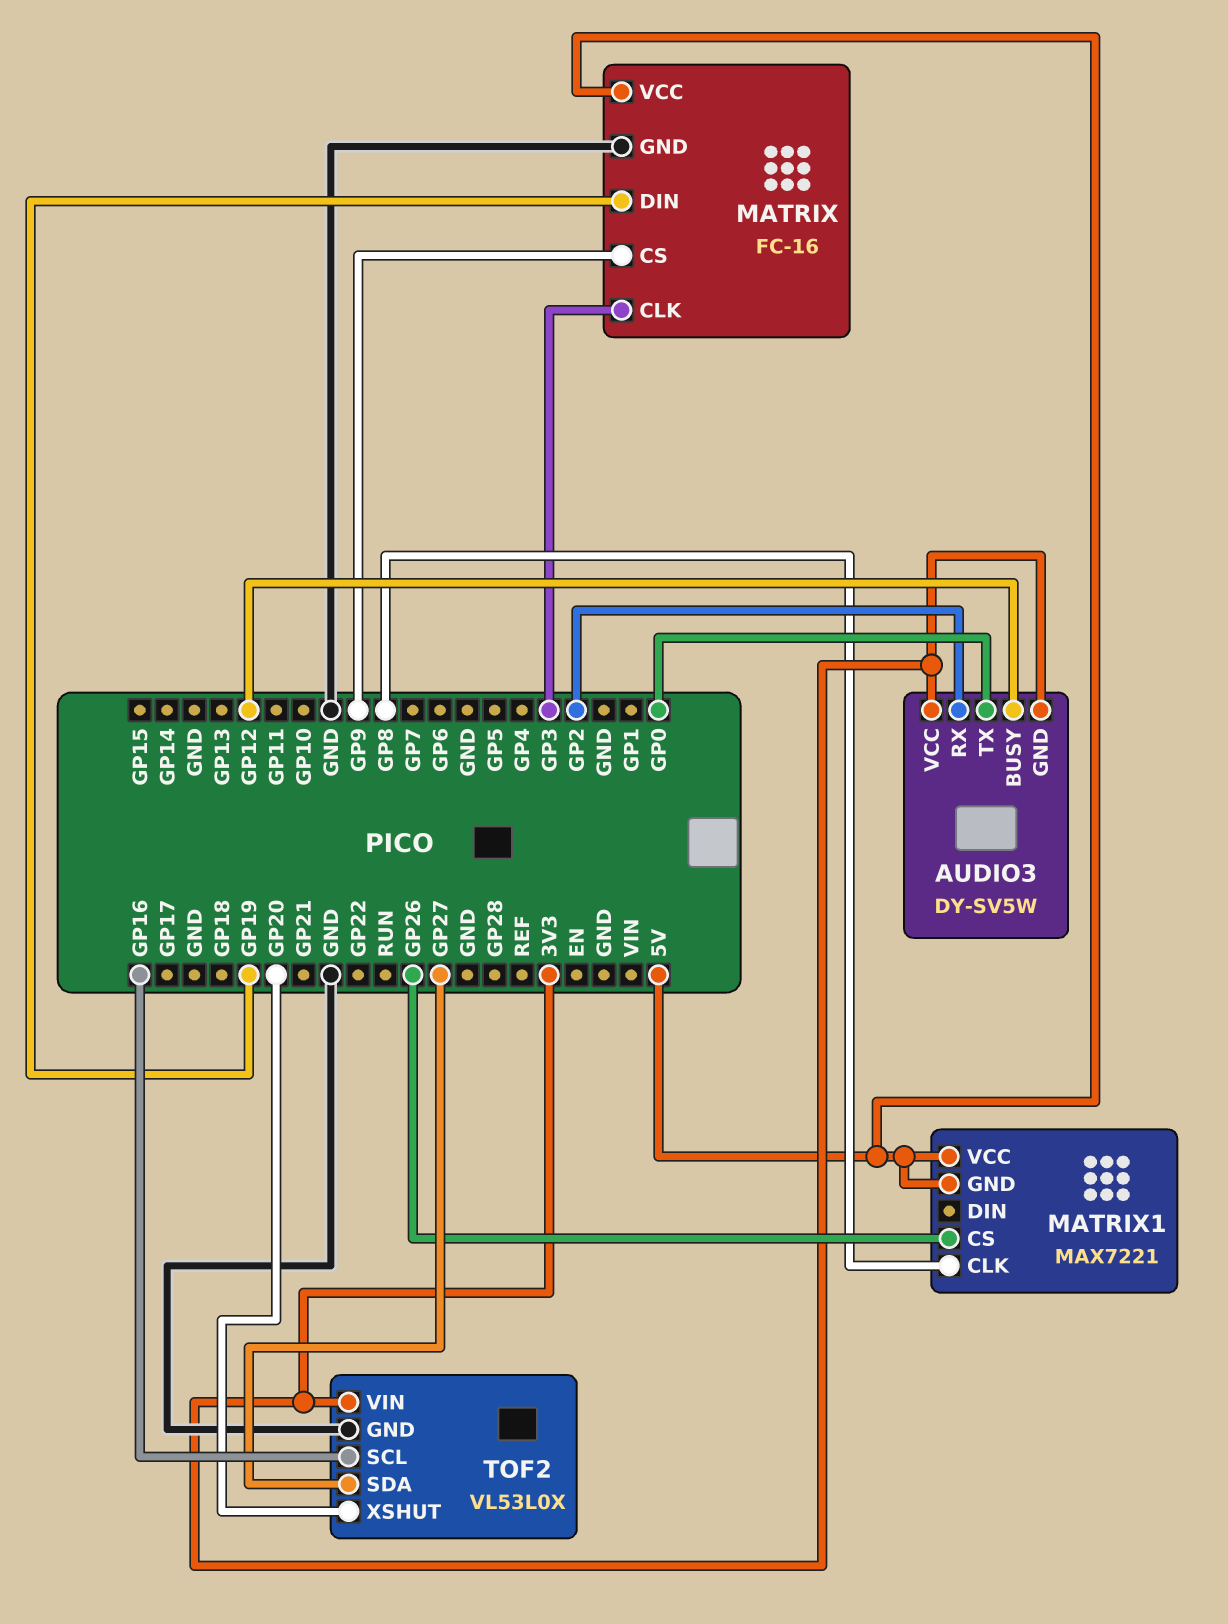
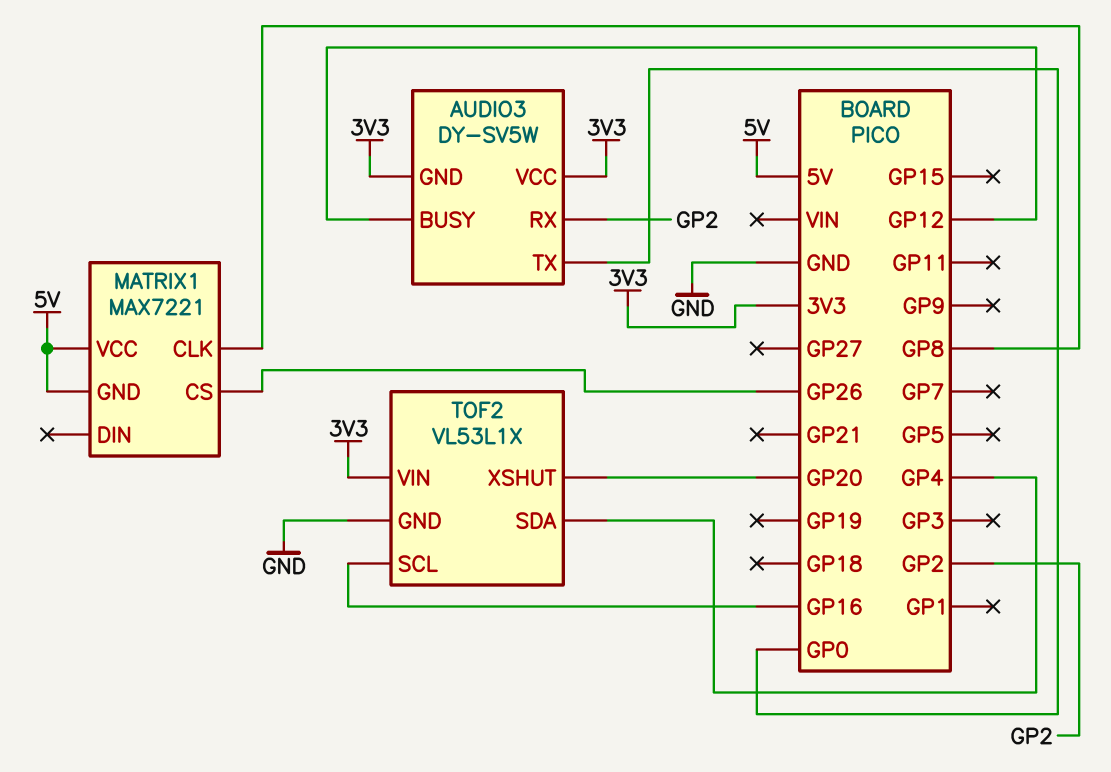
MATRIX: FC-16 -> none
MATRIX pin CLK: GP3 -> none
MATRIX pin CS: GP9 -> none
MATRIX pin DIN: GP19 -> none
MATRIX pin GND: GND -> none
MATRIX pin VCC: 5V -> none
TOF2: VL53L0X -> VL53L1X
TOF2 pin SDA: GP27 -> GP4

